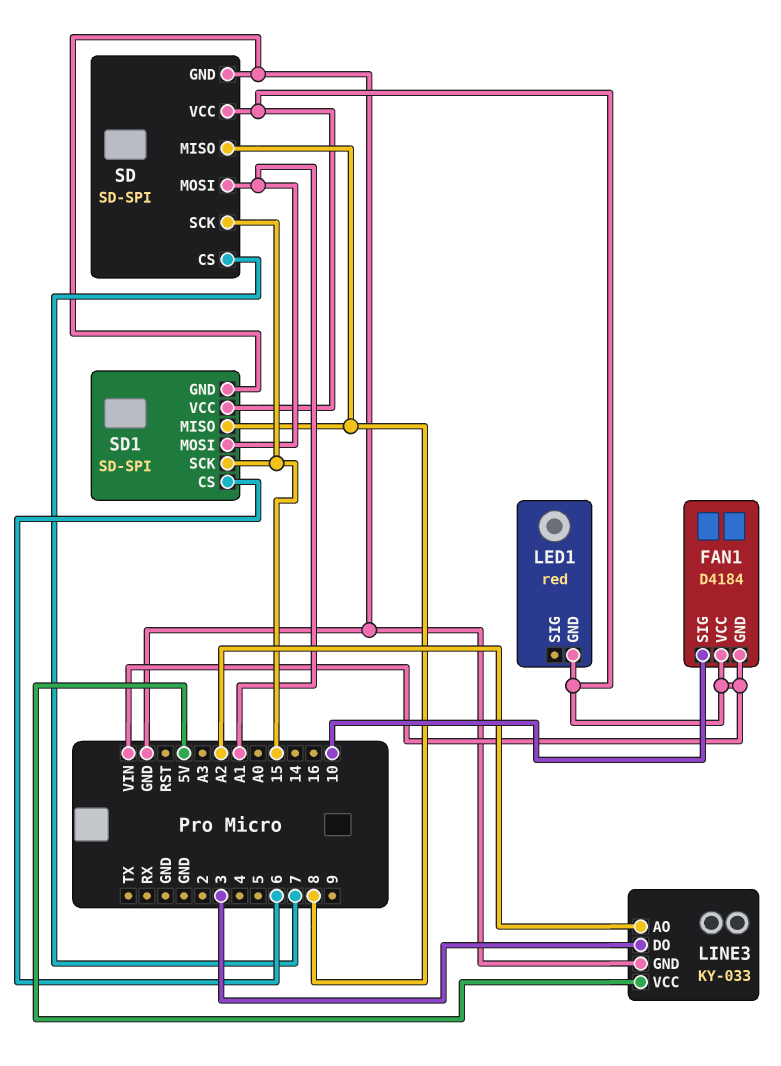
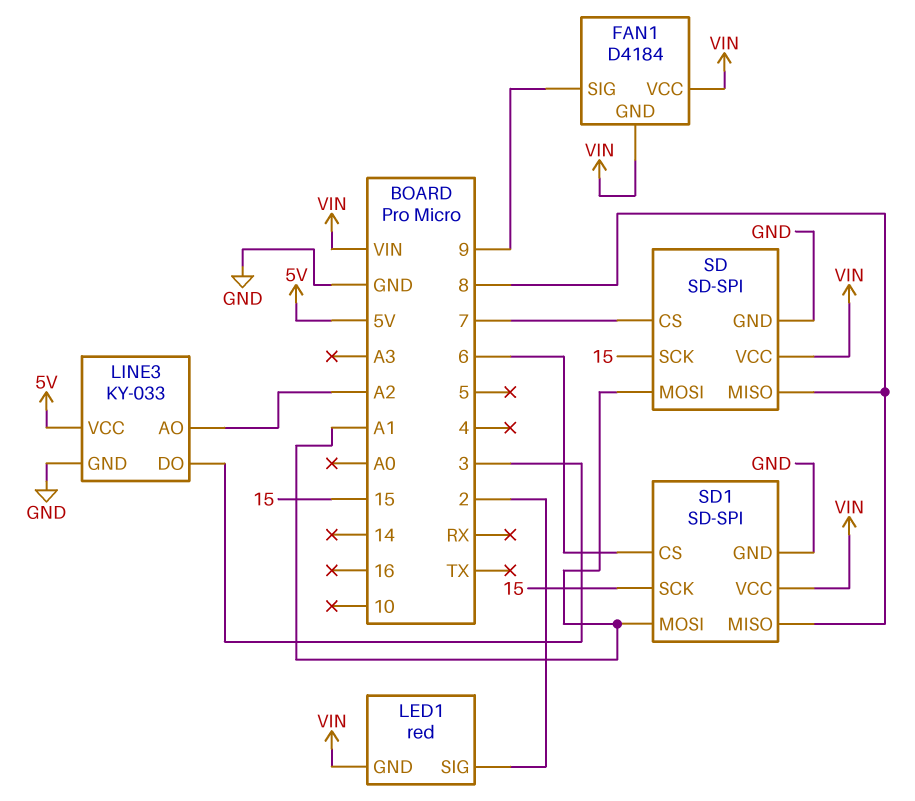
FAN1 pin SIG: 10 -> 9
LED1 pin SIG: none -> 2

